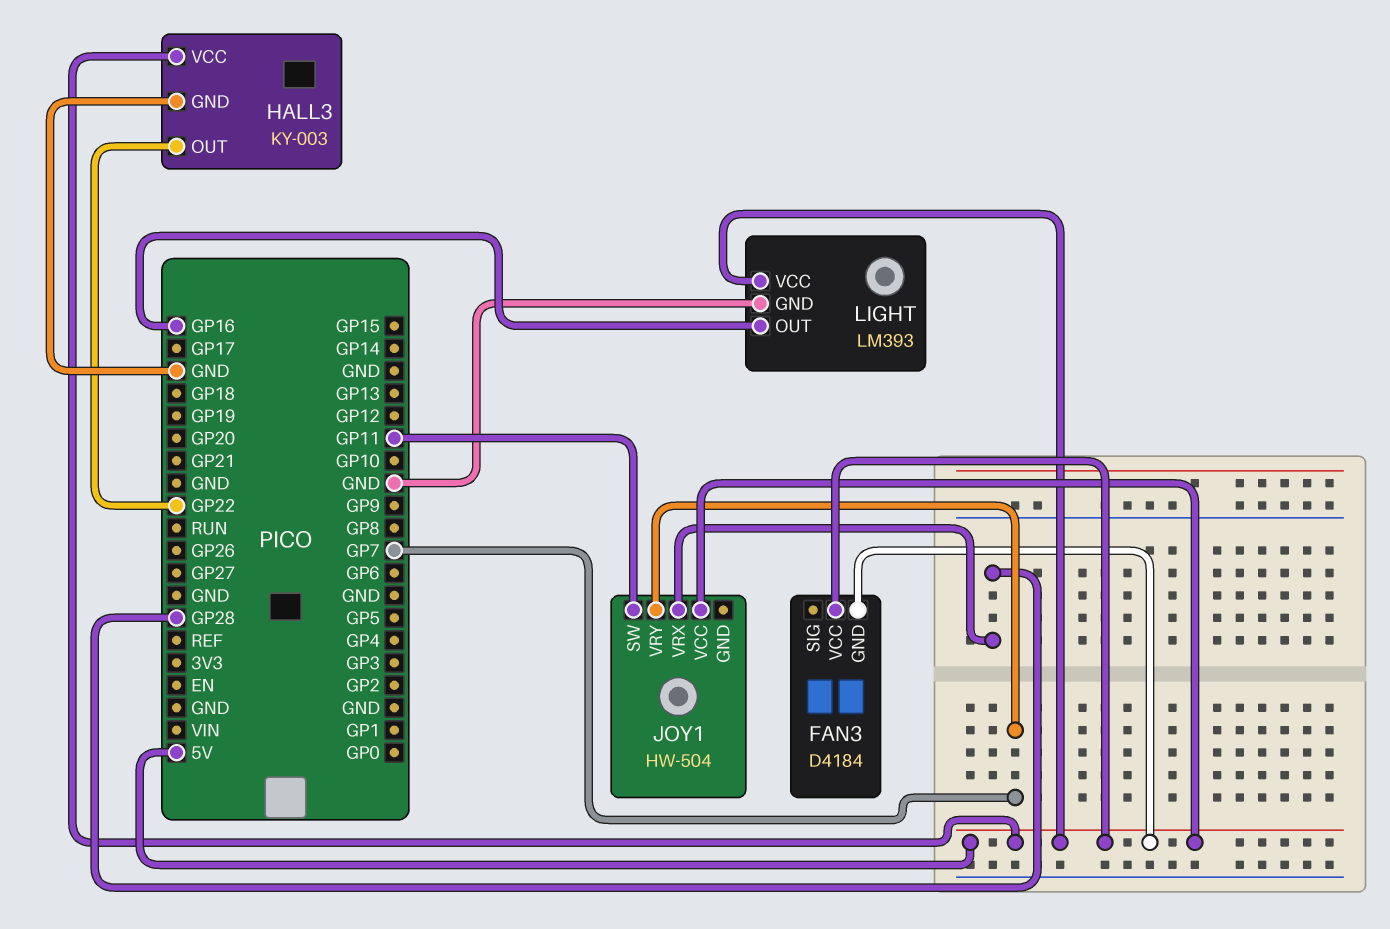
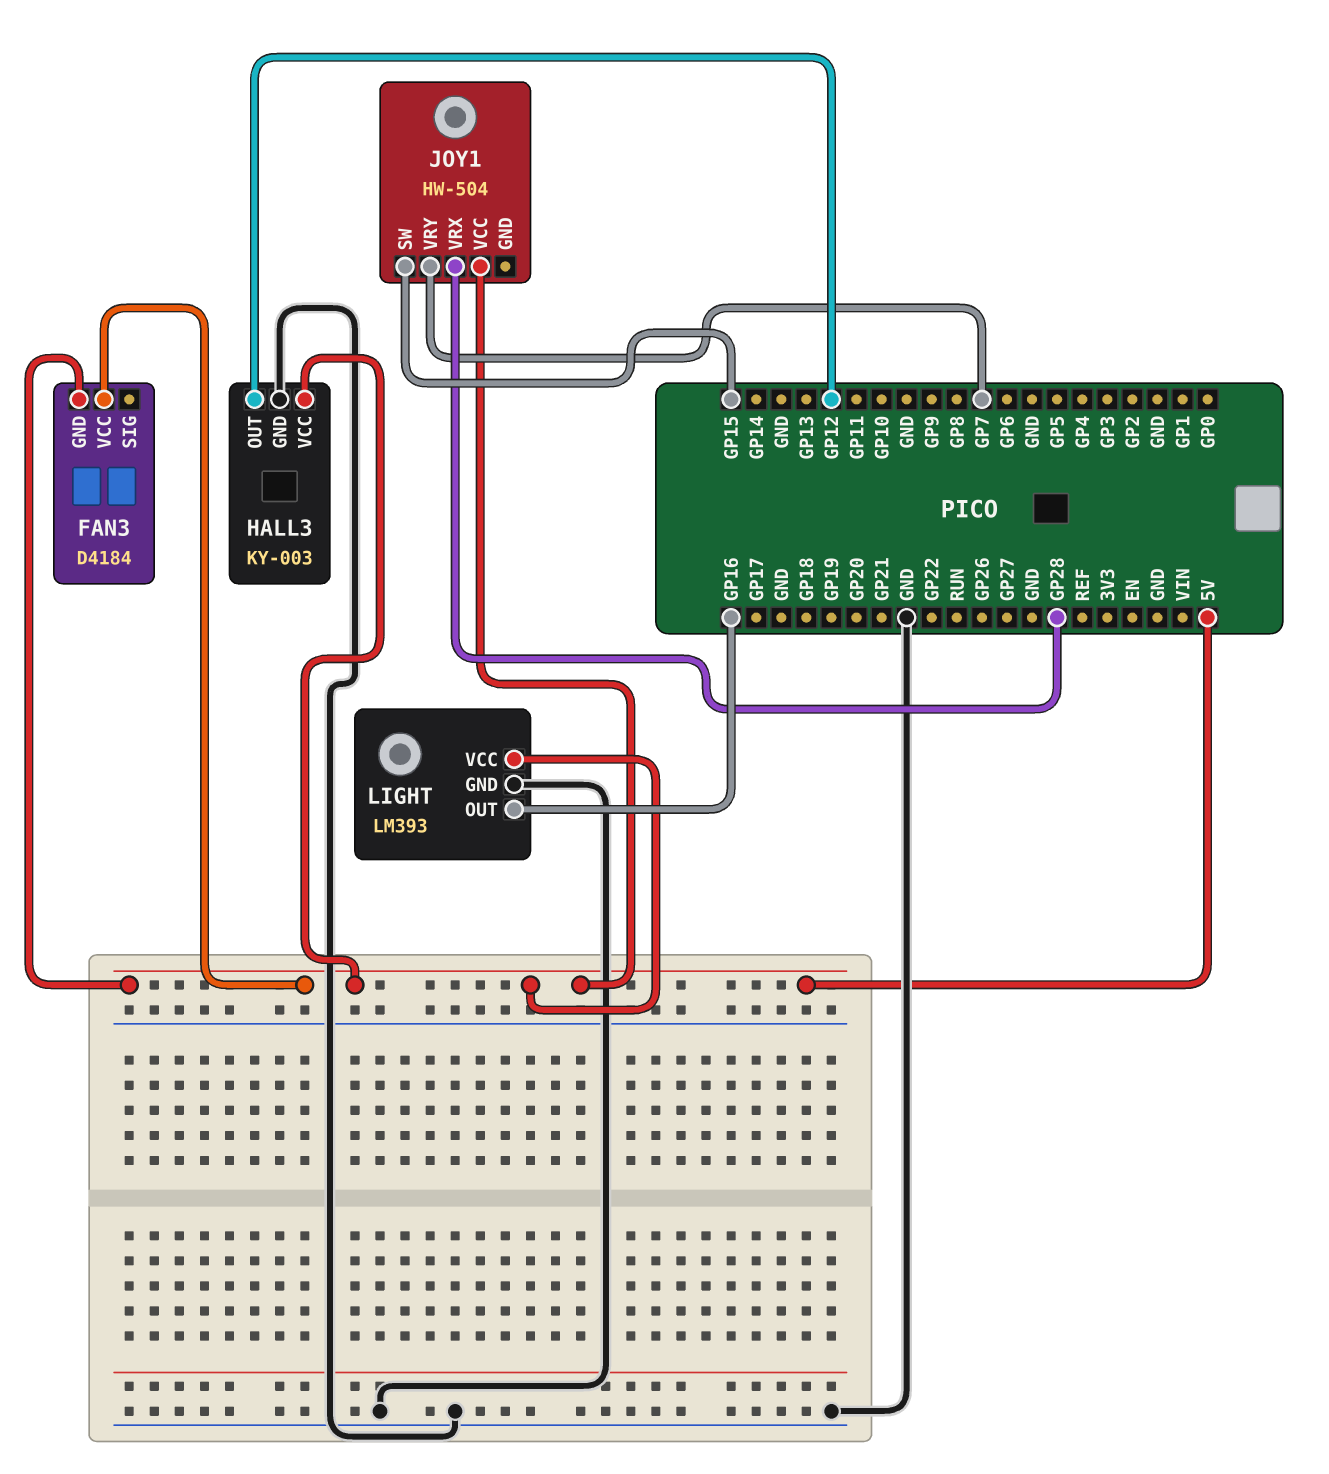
HALL3 pin OUT: GP22 -> GP12
JOY1 pin SW: GP11 -> GP15

